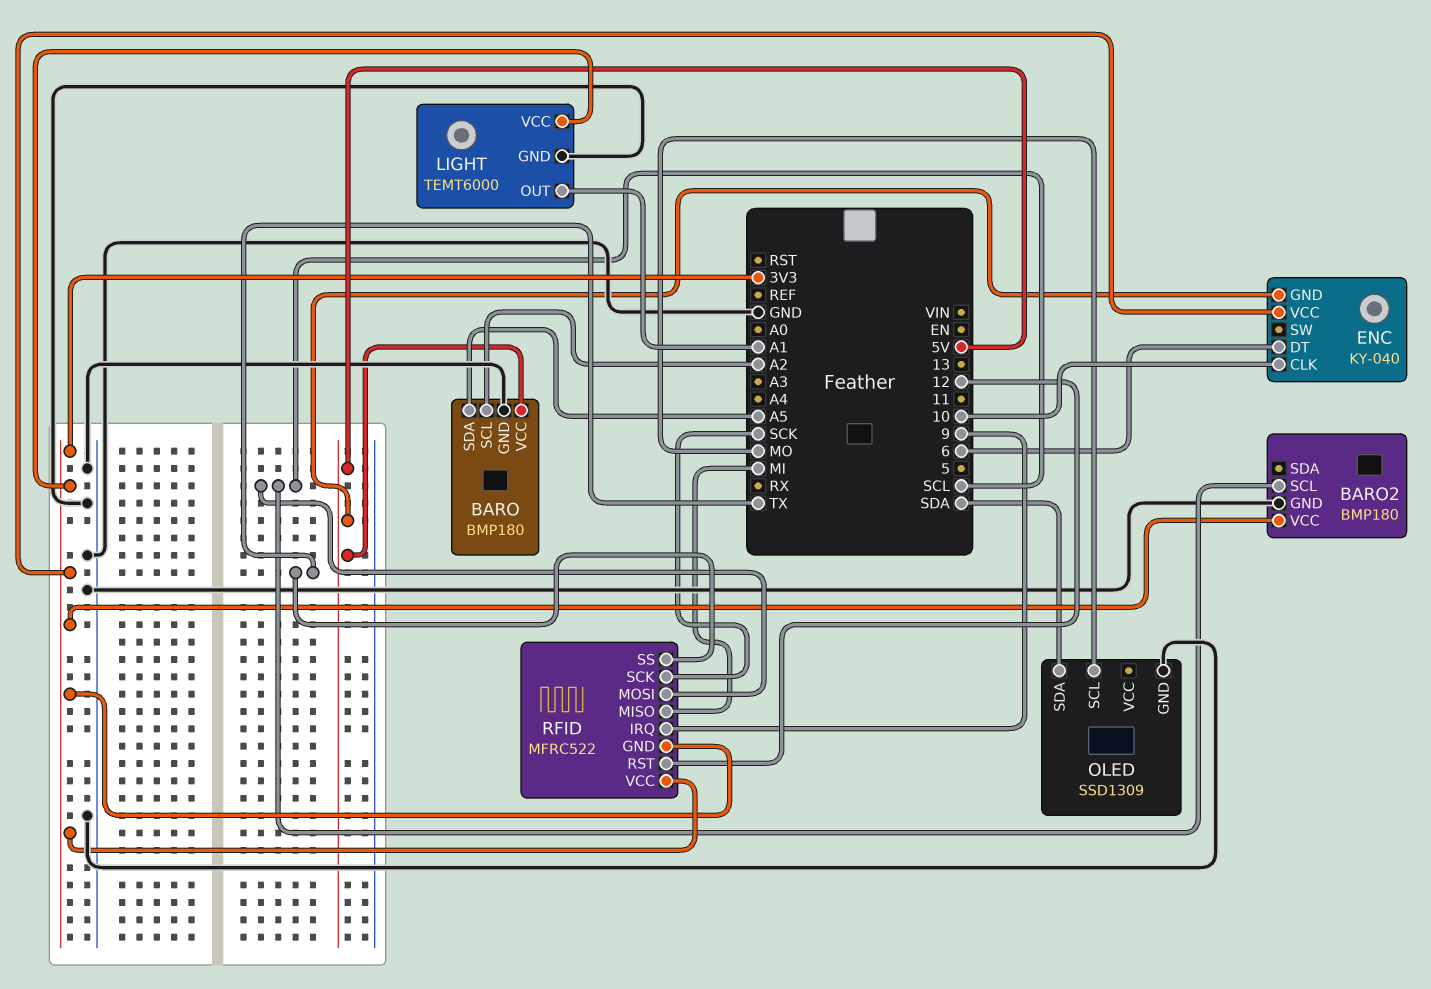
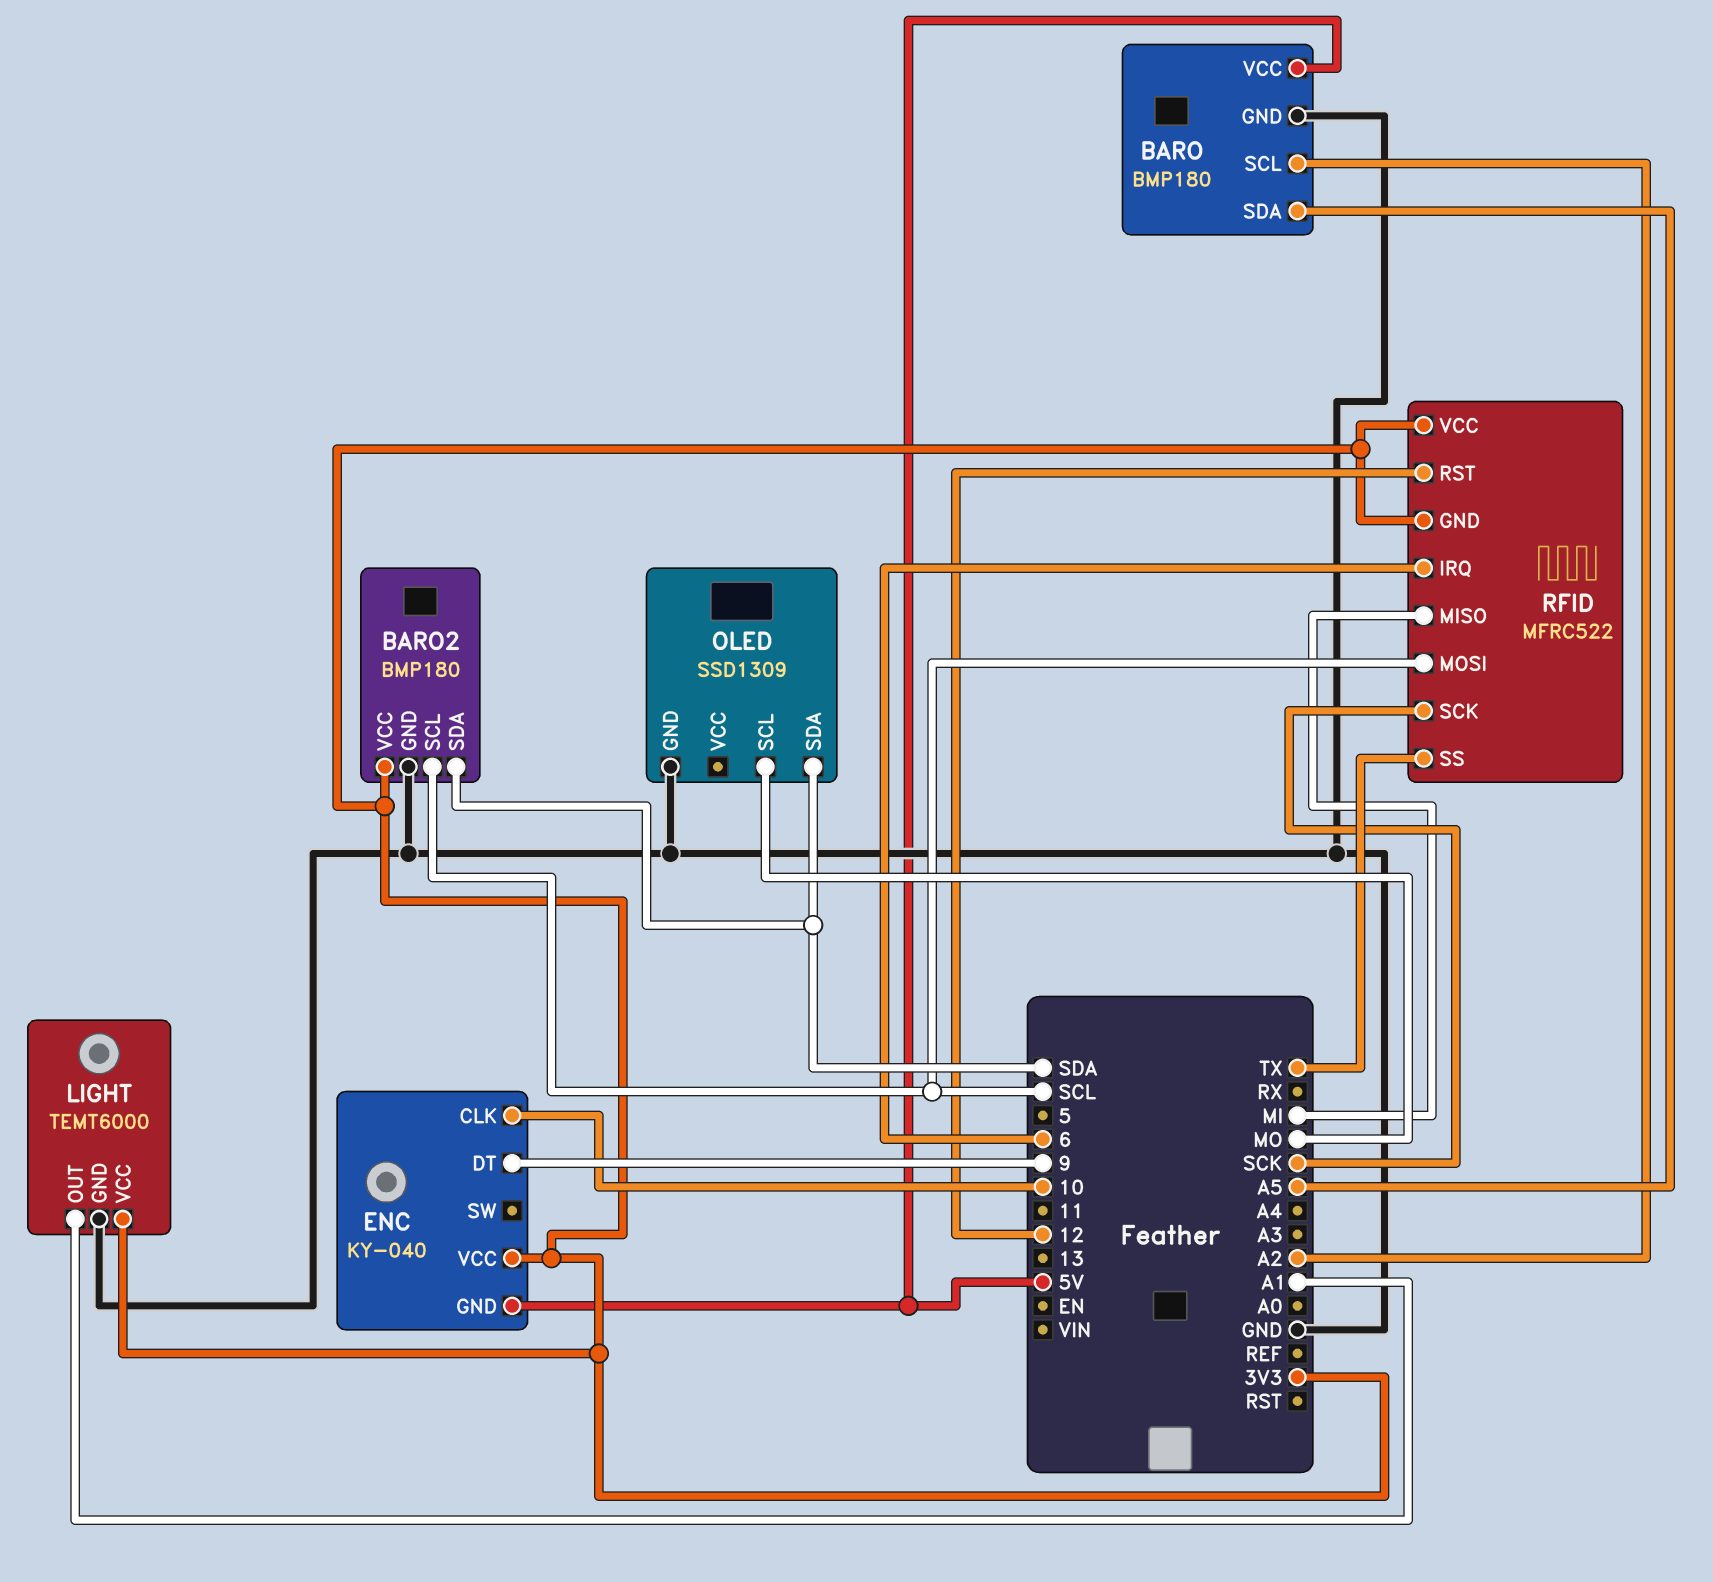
BARO2 pin SDA: none -> SDA
ENC pin DT: 6 -> 9
RFID pin IRQ: 9 -> 6

